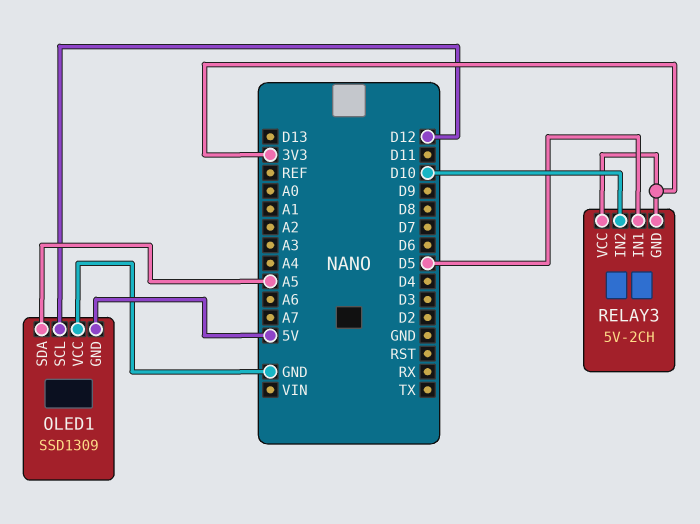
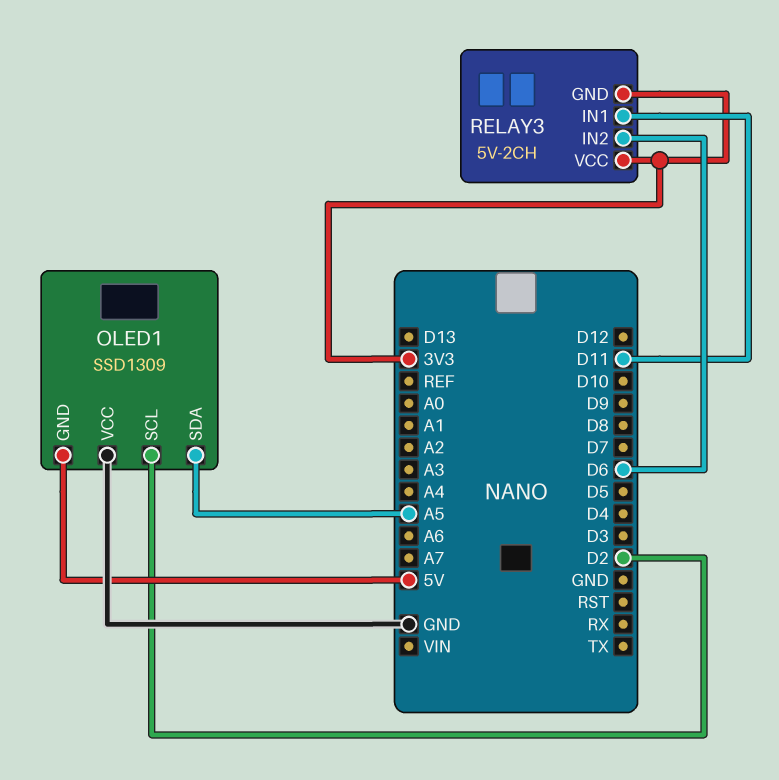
OLED1 pin SCL: D12 -> D2
RELAY3 pin IN1: D5 -> D11
RELAY3 pin IN2: D10 -> D6

